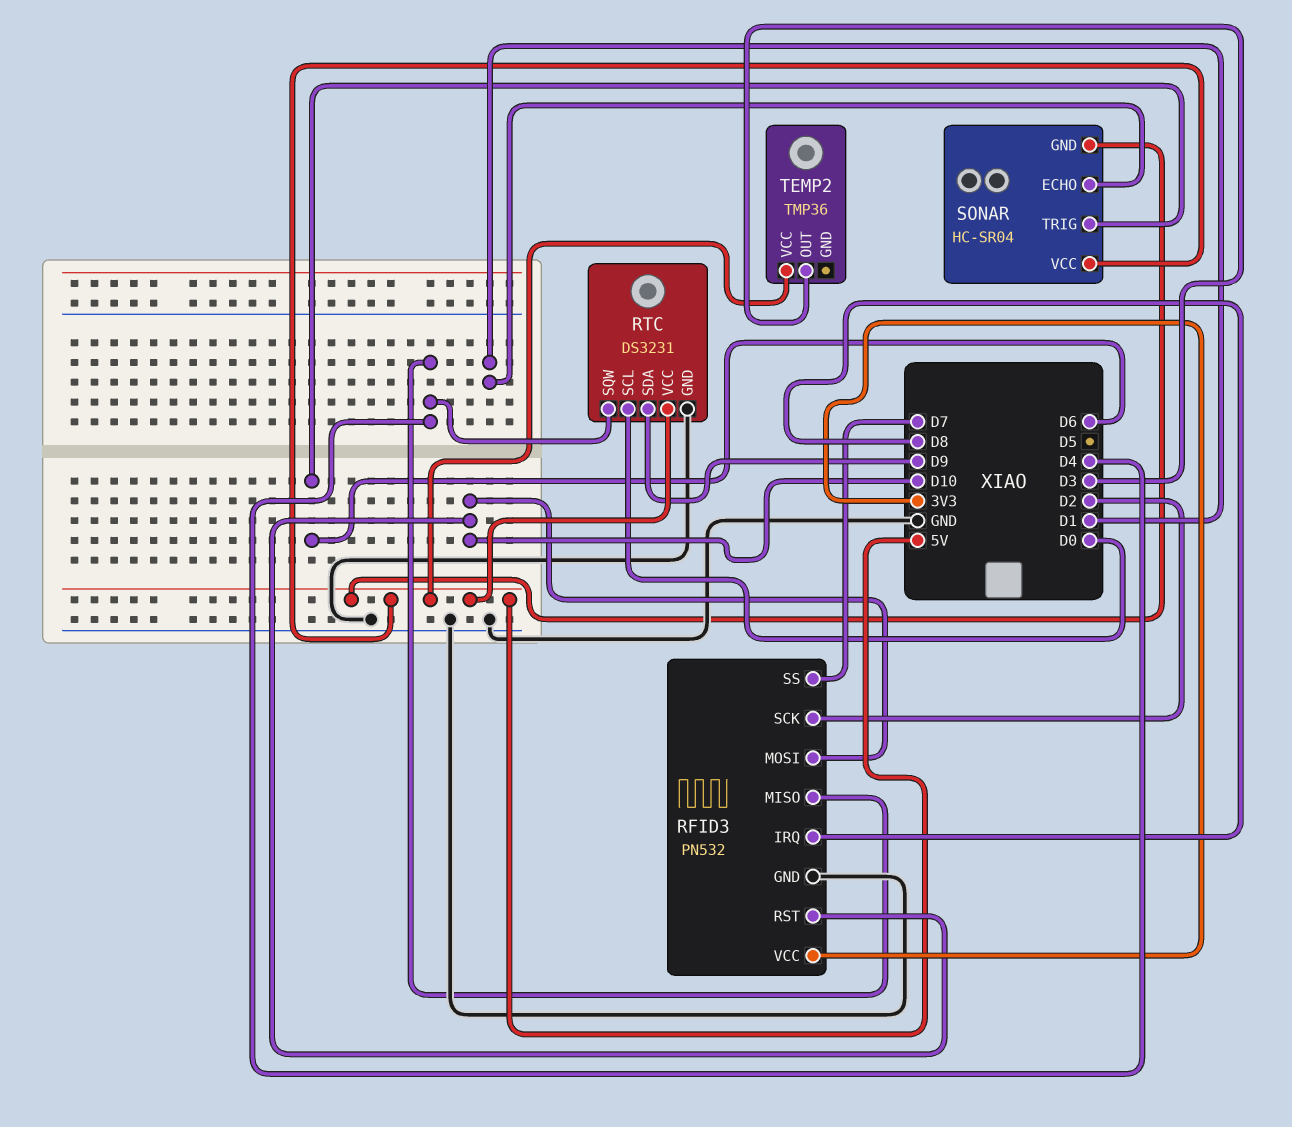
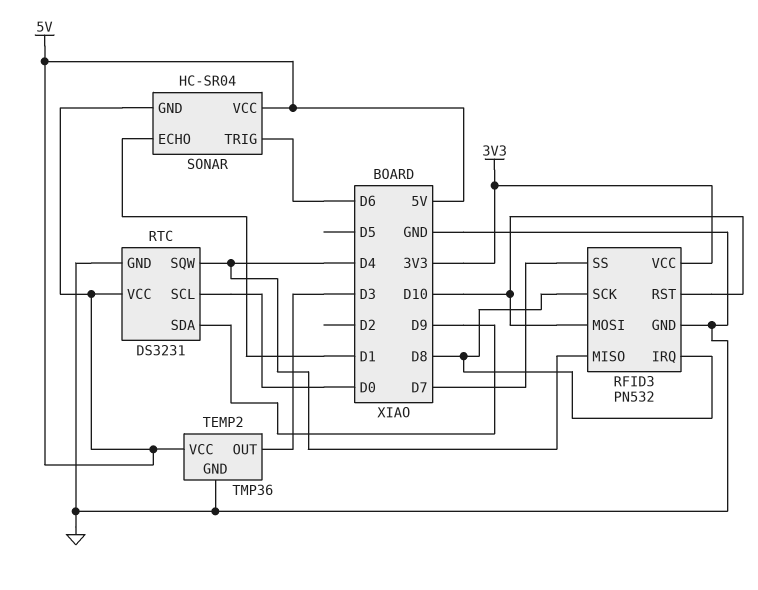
RFID3 pin SCK: D2 -> D8
TEMP2 pin GND: none -> GND

